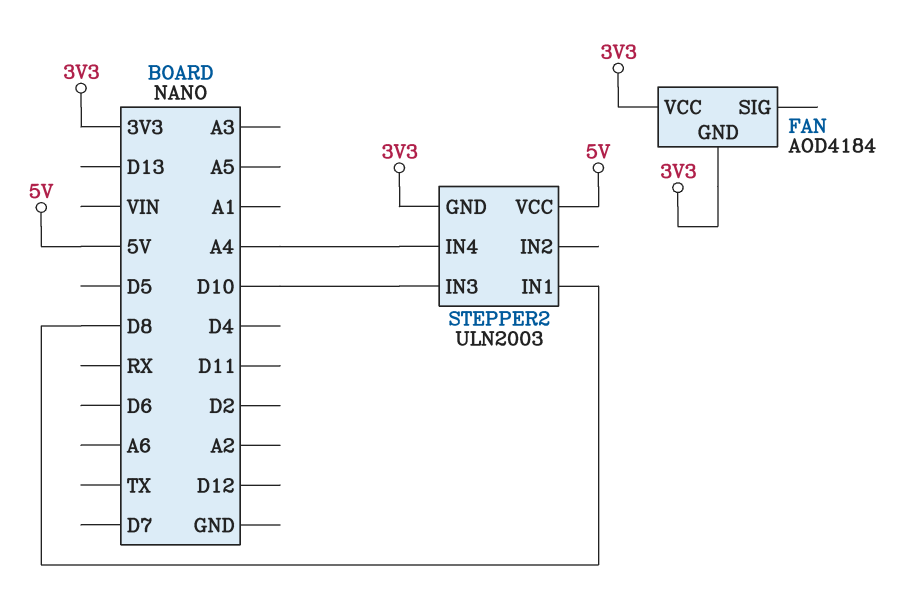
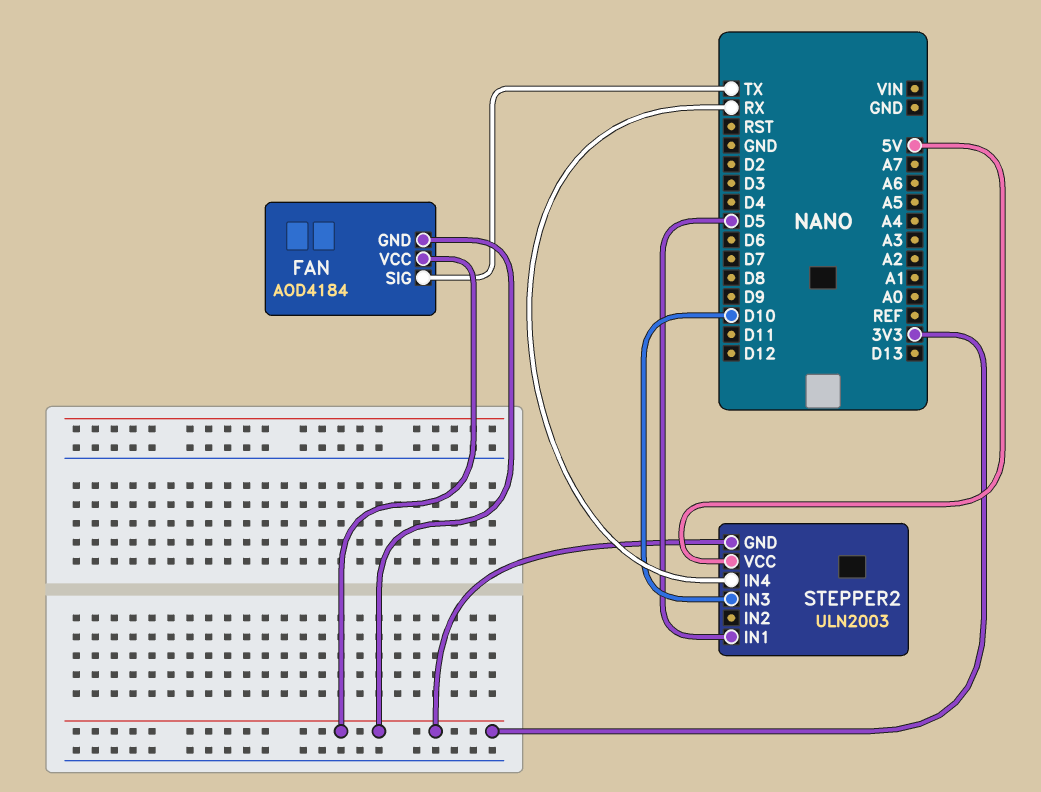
FAN pin SIG: none -> TX
STEPPER2 pin IN1: D8 -> D5
STEPPER2 pin IN4: A4 -> RX

